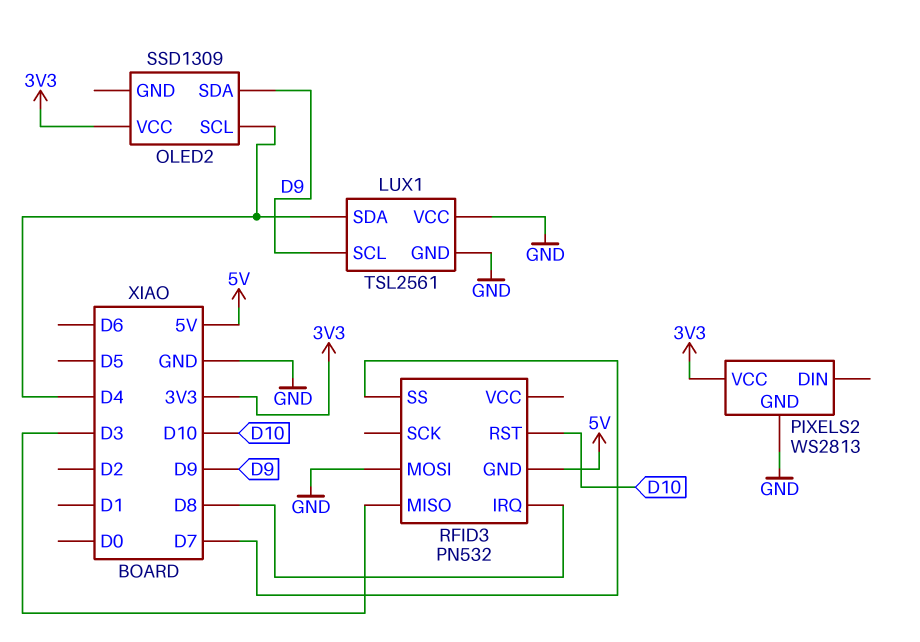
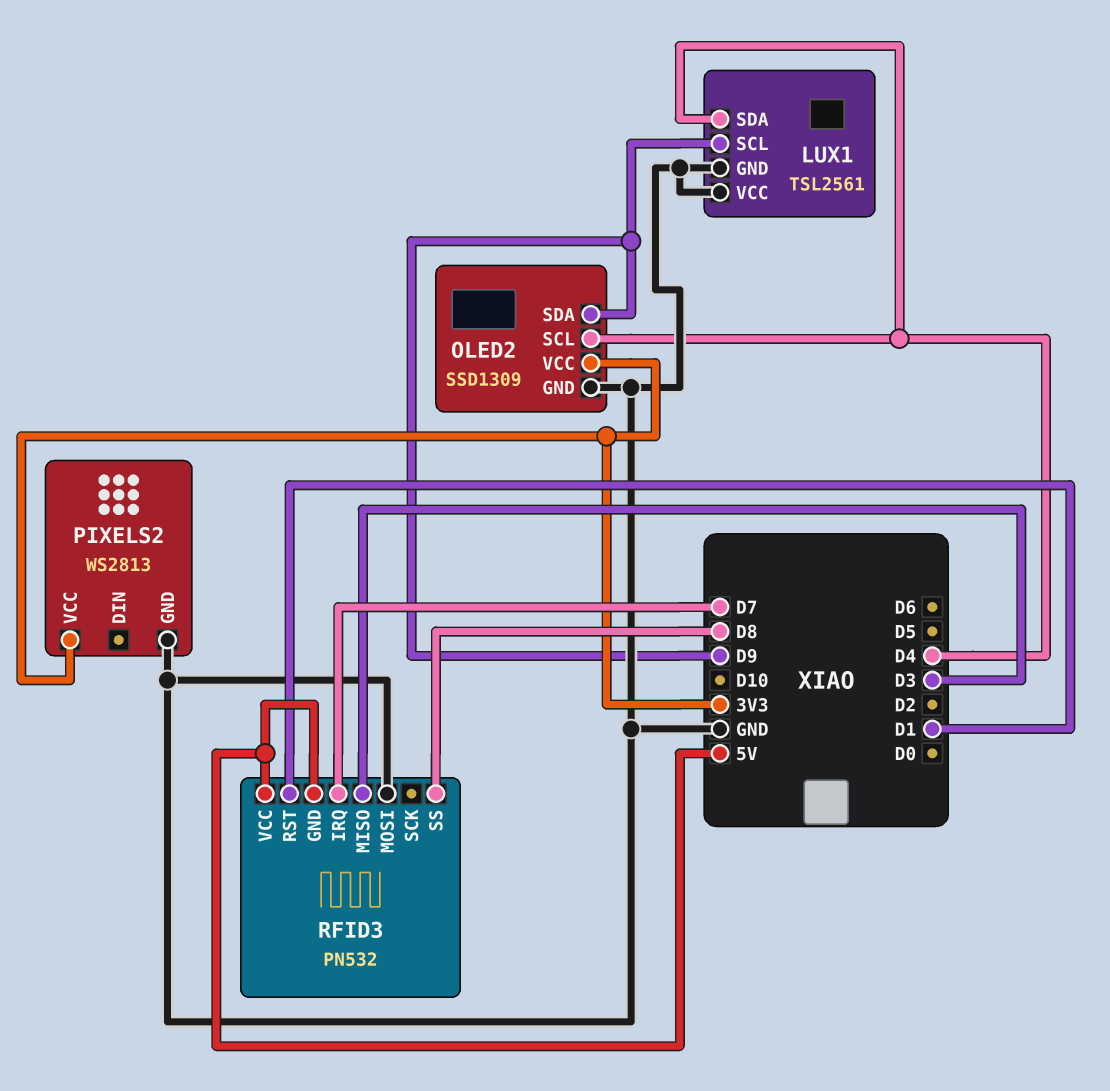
OLED2 pin GND: none -> GND
RFID3 pin IRQ: D8 -> D7
RFID3 pin RST: D10 -> D1
RFID3 pin SS: D7 -> D8
RFID3 pin VCC: none -> 5V

